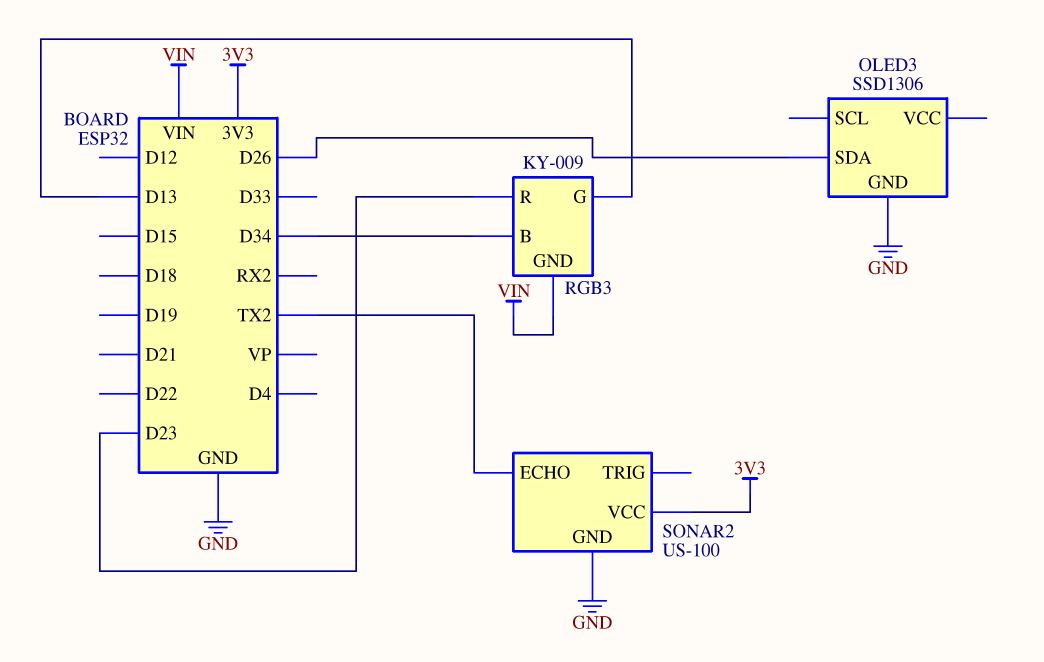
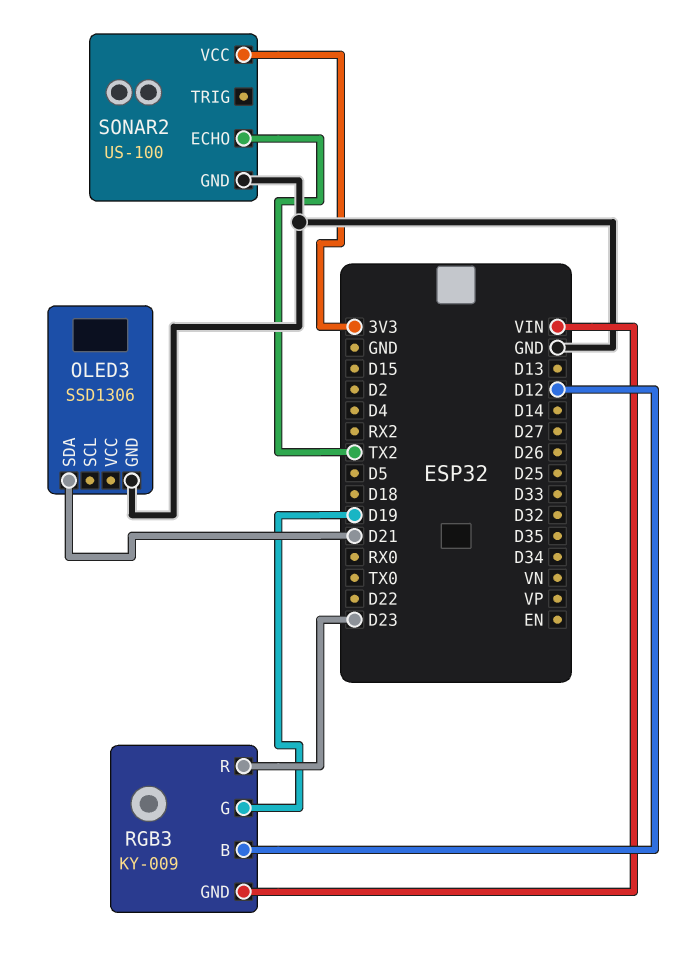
OLED3 pin SDA: D26 -> D21
RGB3 pin B: D34 -> D12
RGB3 pin G: D13 -> D19

